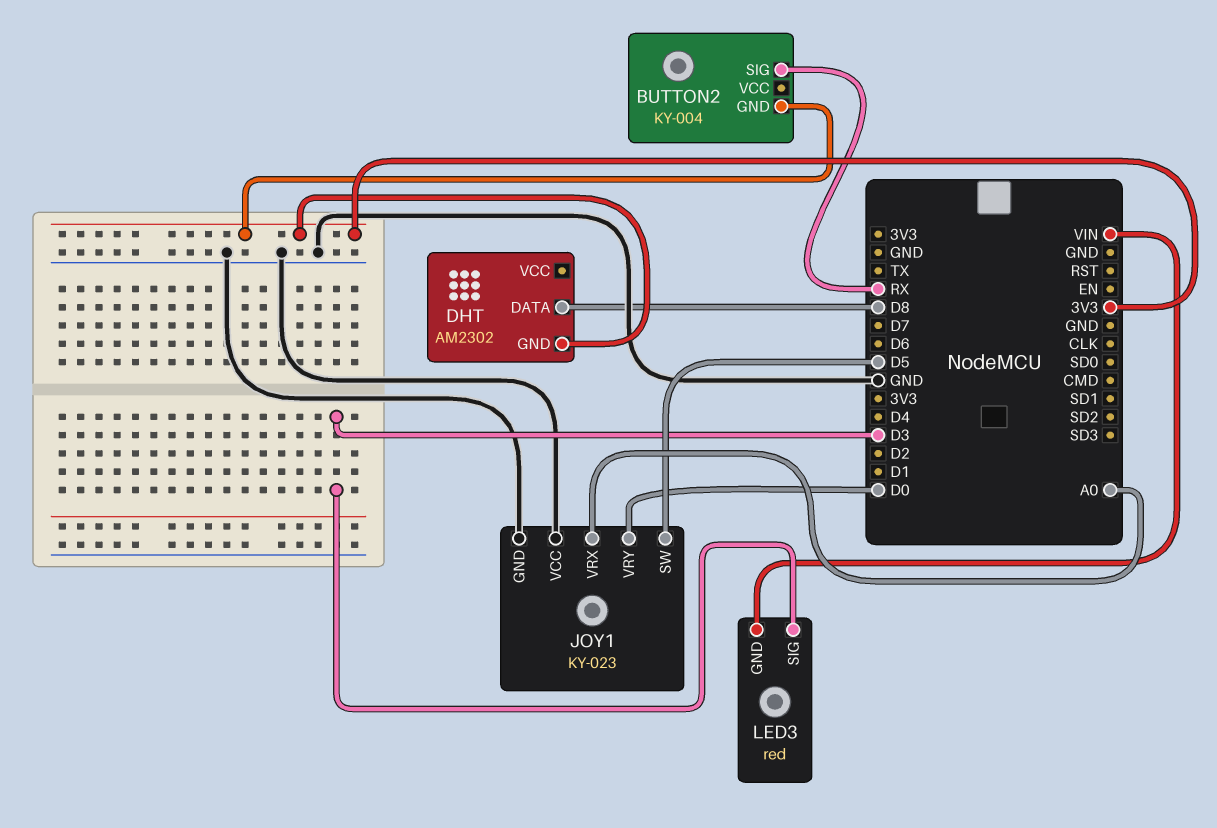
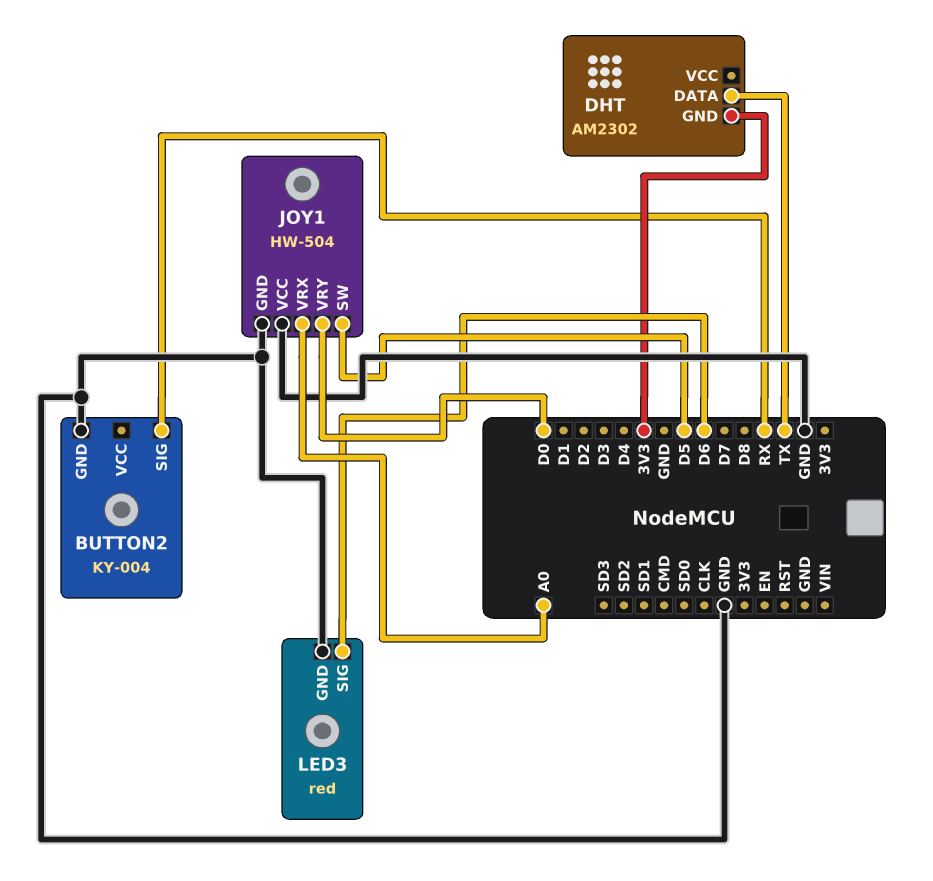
BUTTON2 pin GND: 3V3 -> GND
DHT pin DATA: D8 -> TX
JOY1: KY-023 -> HW-504
LED3 pin GND: VIN -> GND
LED3 pin SIG: D3 -> D6

